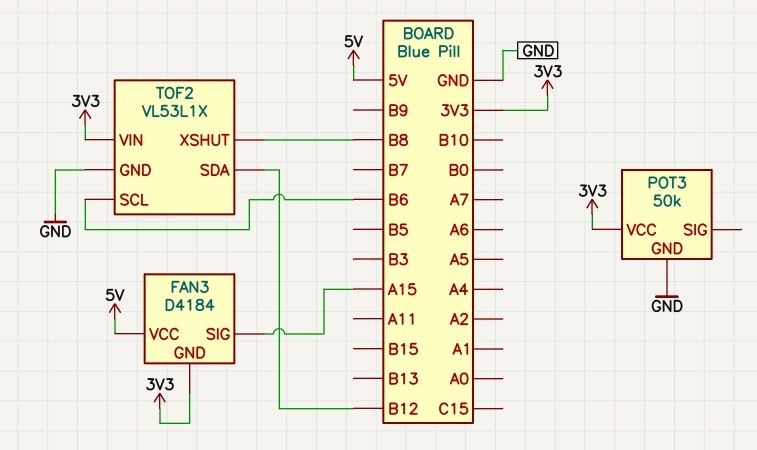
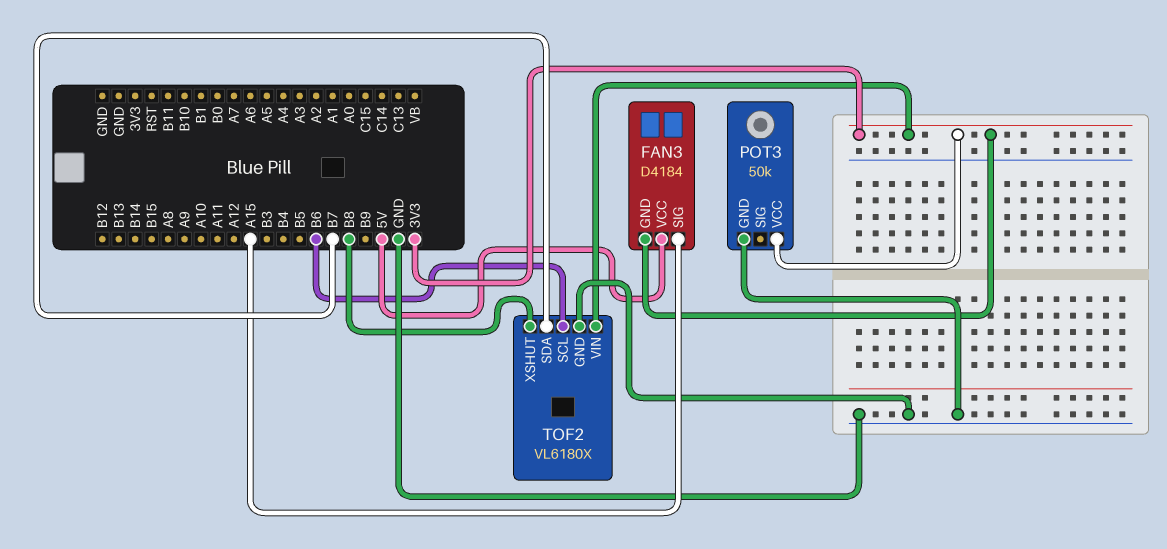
TOF2: VL53L1X -> VL6180X
TOF2 pin SDA: B12 -> B7

